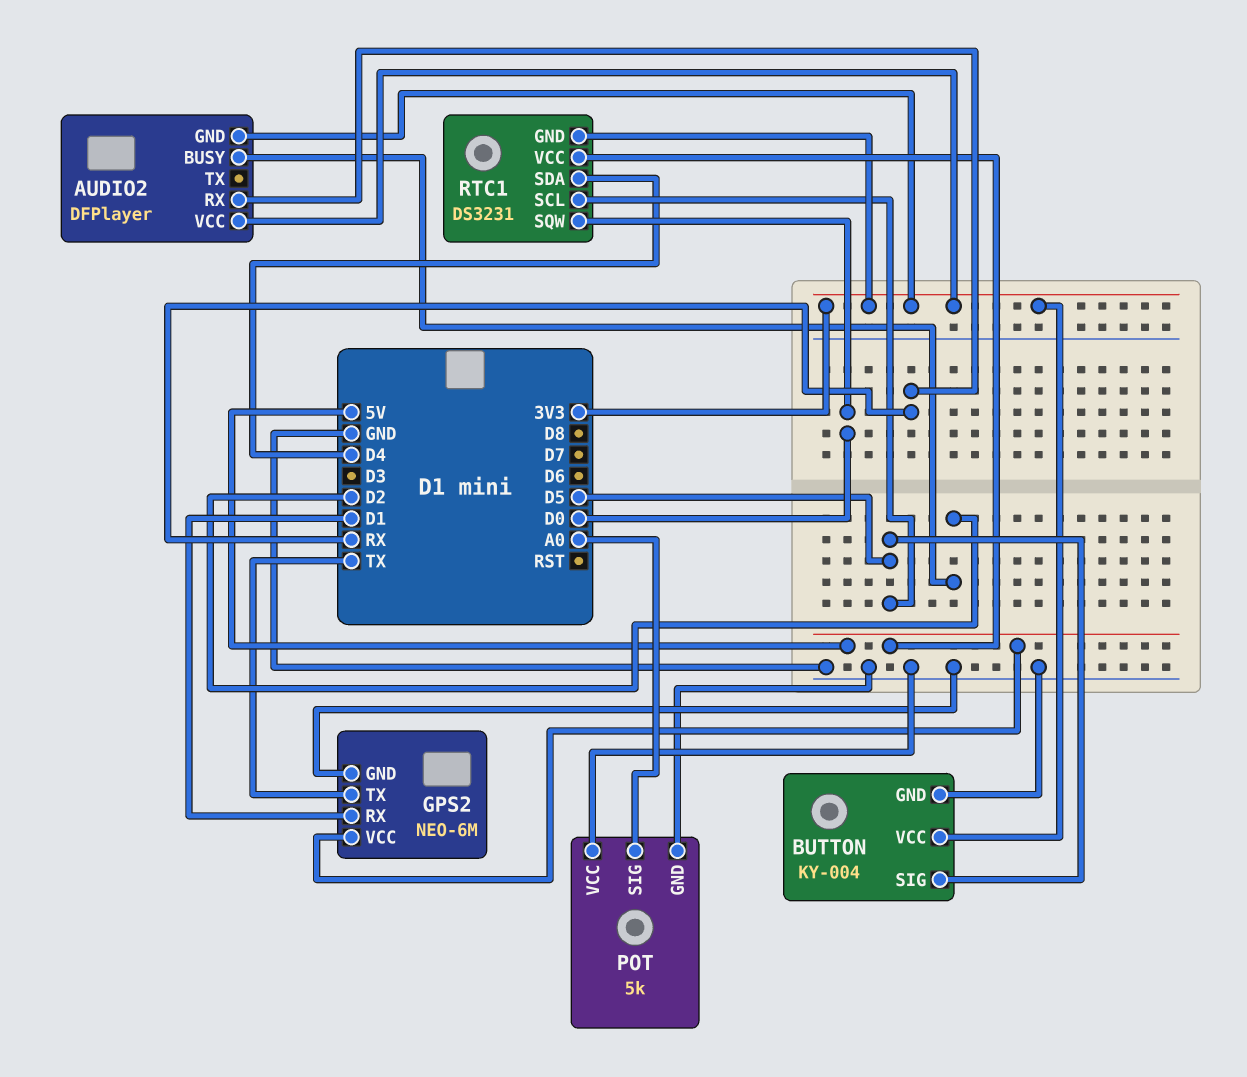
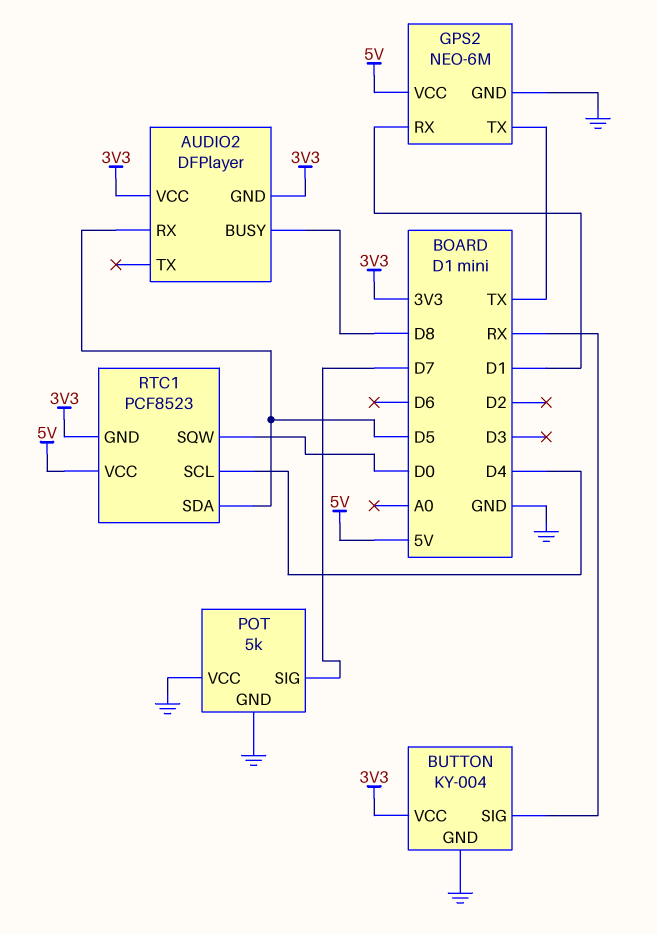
AUDIO2 pin BUSY: D2 -> D8
AUDIO2 pin RX: RX -> D5
BUTTON pin SIG: D5 -> RX
POT pin SIG: A0 -> D7
RTC1: DS3231 -> PCF8523
RTC1 pin SCL: D5 -> D4
RTC1 pin SDA: D4 -> D5

